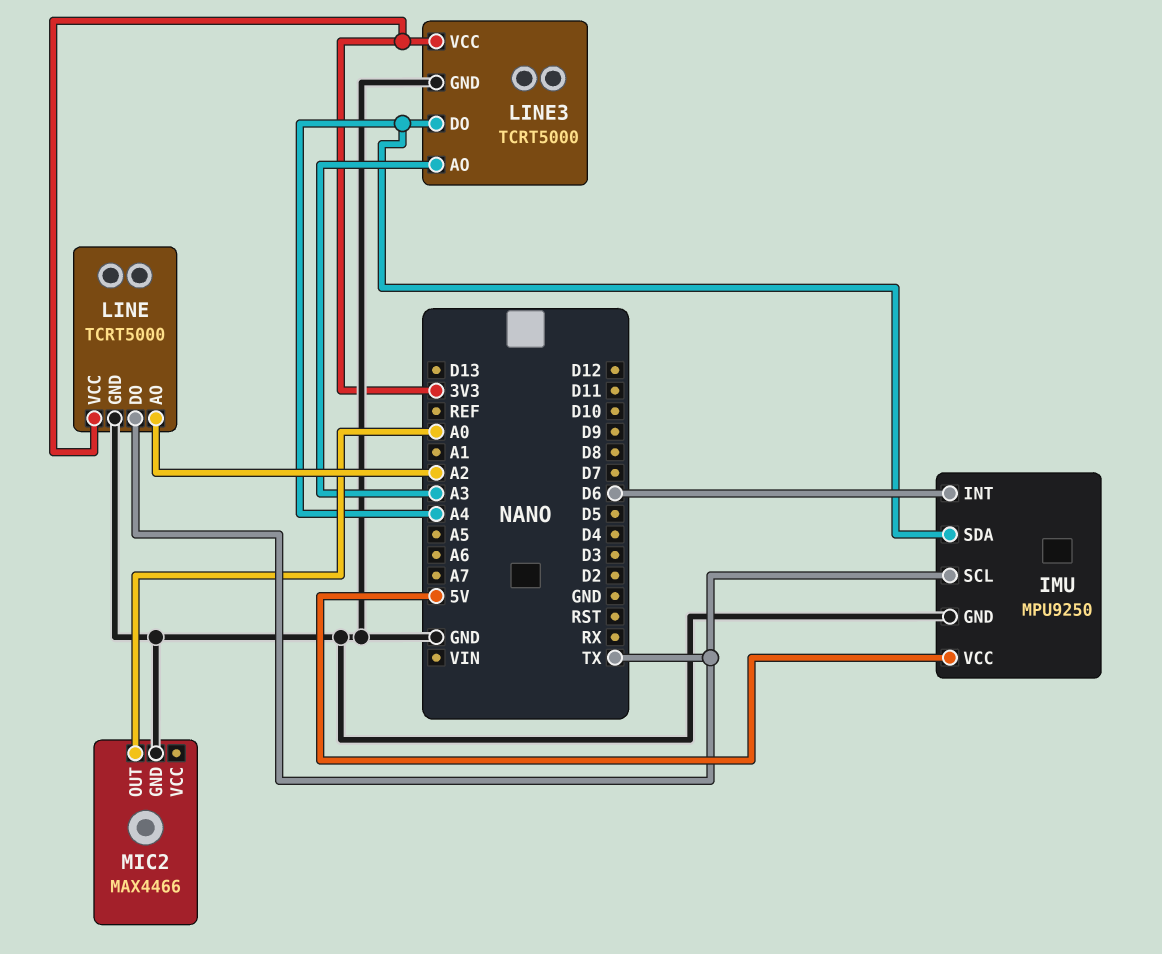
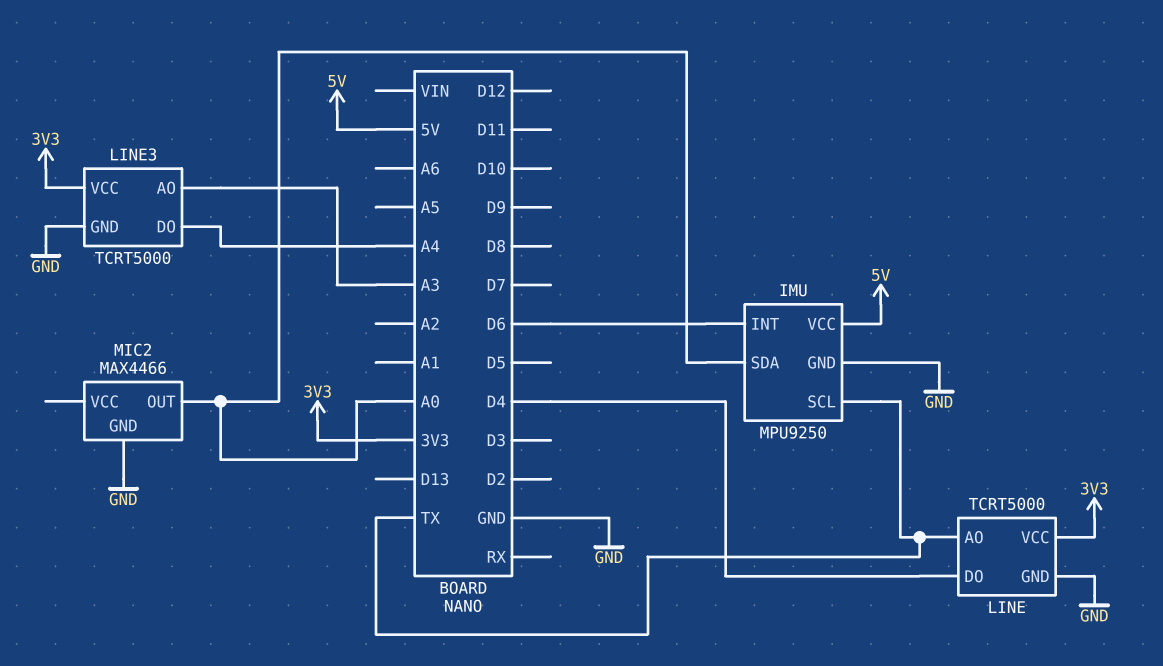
IMU pin SDA: A4 -> A0
LINE pin AO: A2 -> TX
LINE pin DO: TX -> D4

